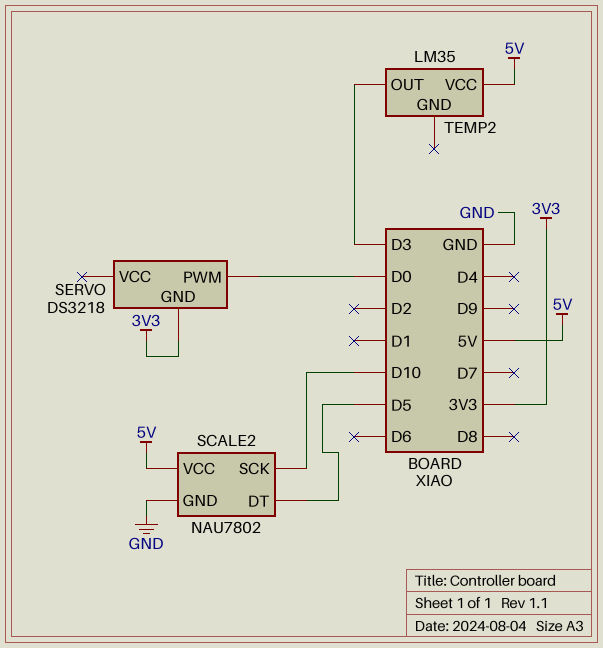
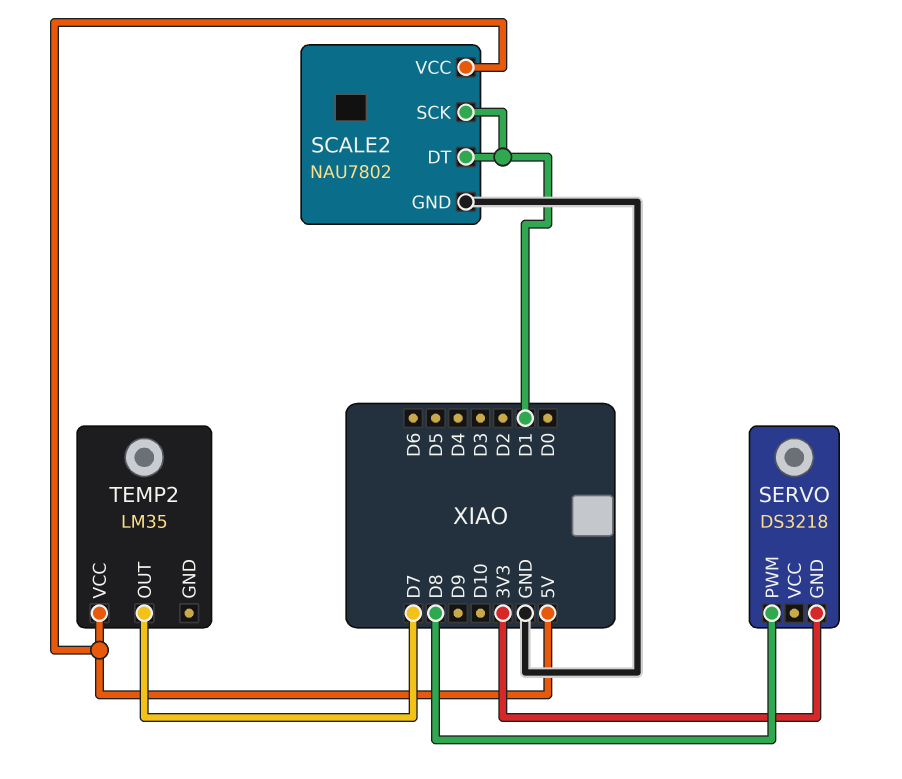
SCALE2 pin DT: D5 -> D1
SCALE2 pin SCK: D10 -> D1
SERVO pin PWM: D0 -> D8
TEMP2 pin OUT: D3 -> D7

